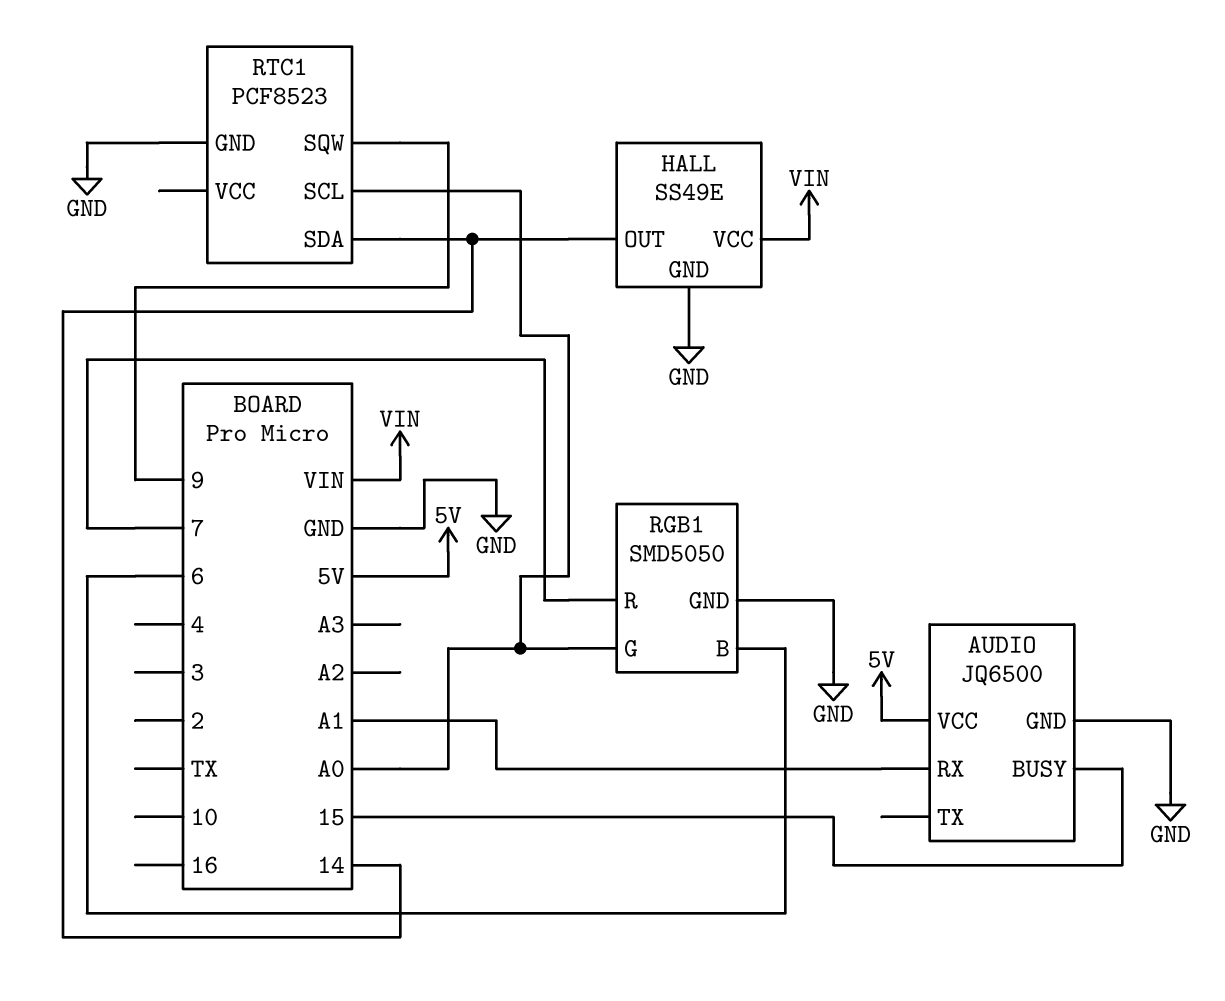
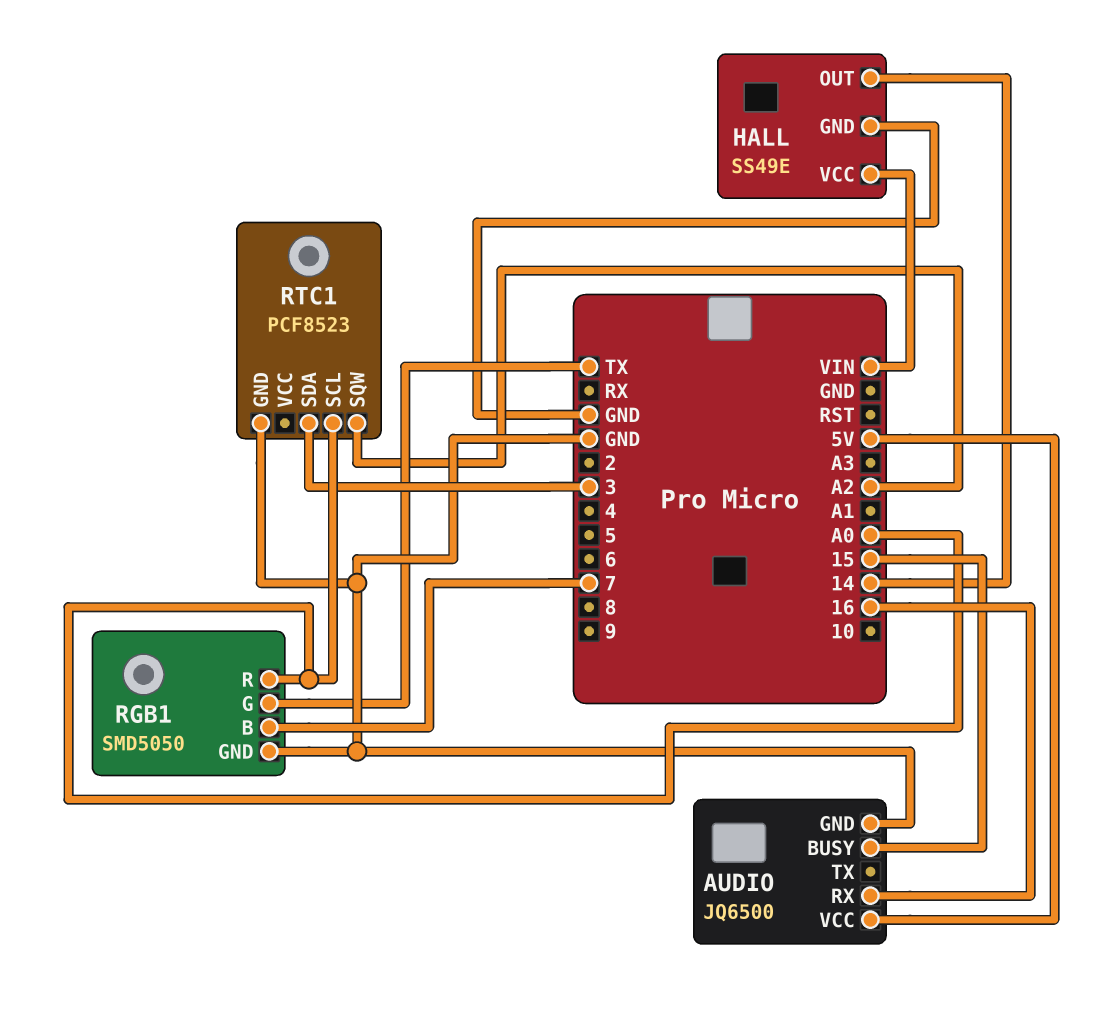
AUDIO pin RX: A1 -> 16
RGB1 pin B: 6 -> 7
RGB1 pin G: A0 -> TX
RGB1 pin R: 7 -> A0
RTC1 pin SDA: 14 -> 3
RTC1 pin SQW: 9 -> A2

